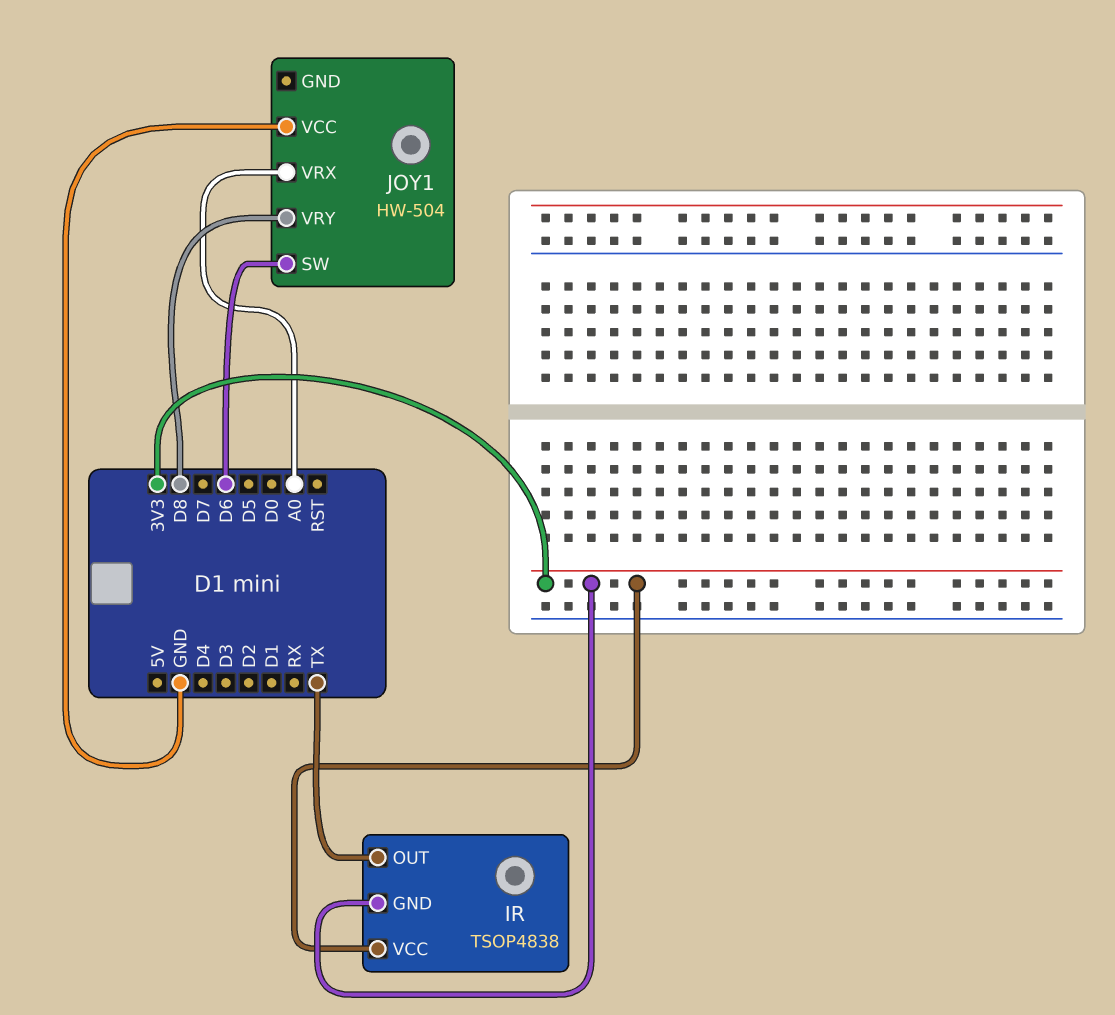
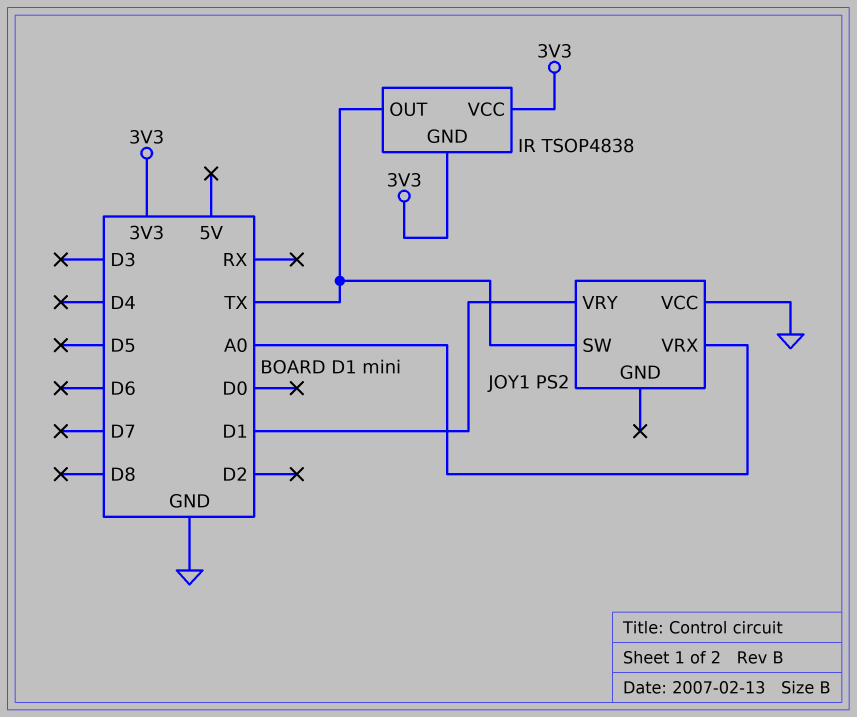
JOY1: HW-504 -> PS2
JOY1 pin SW: D6 -> TX
JOY1 pin VRY: D8 -> D1

